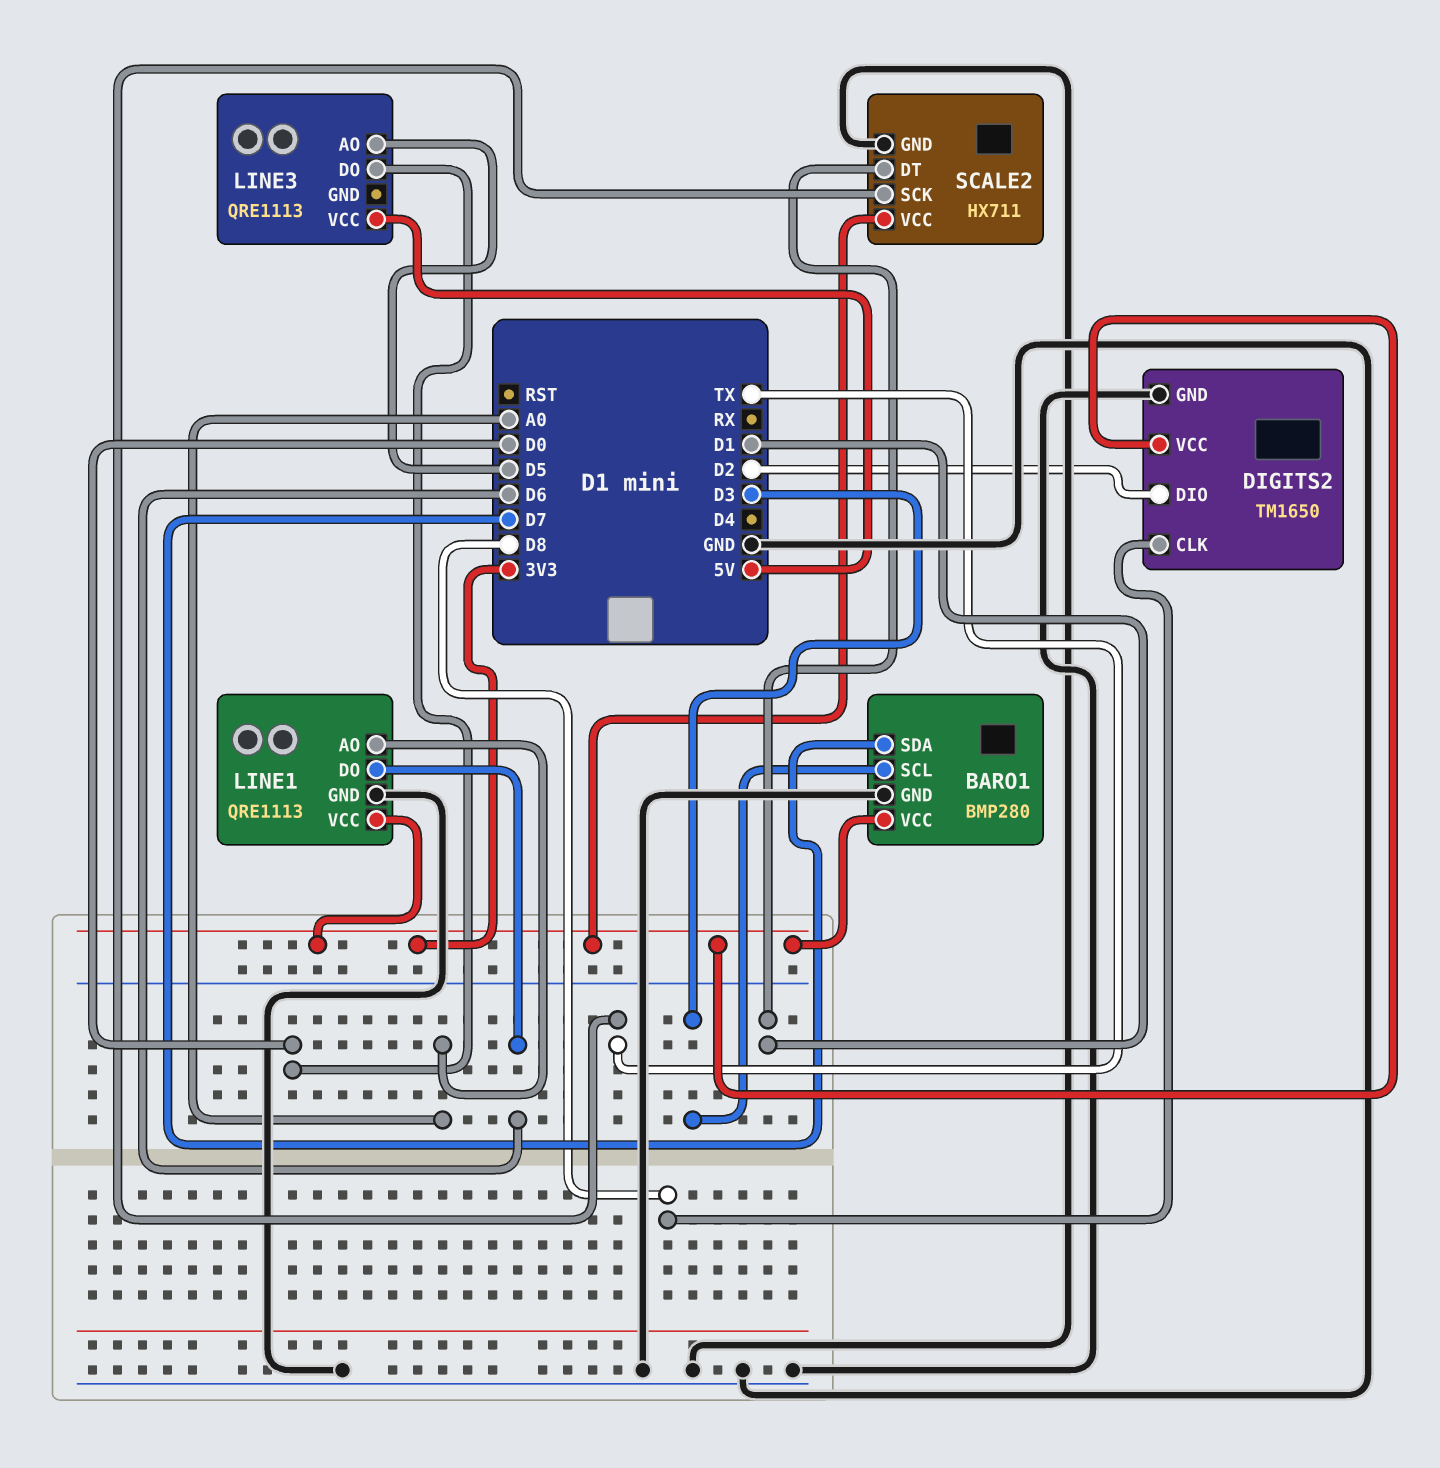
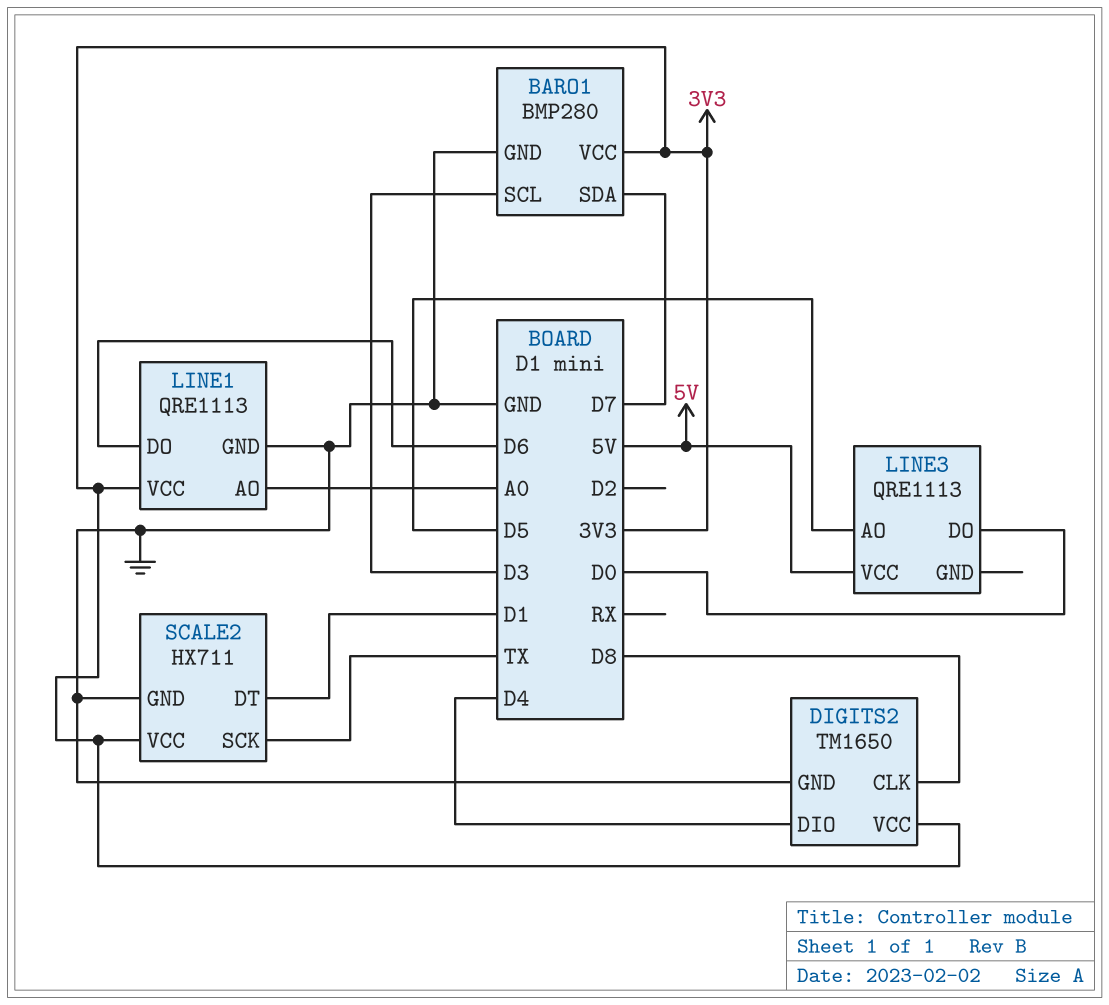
DIGITS2 pin DIO: D2 -> D4

